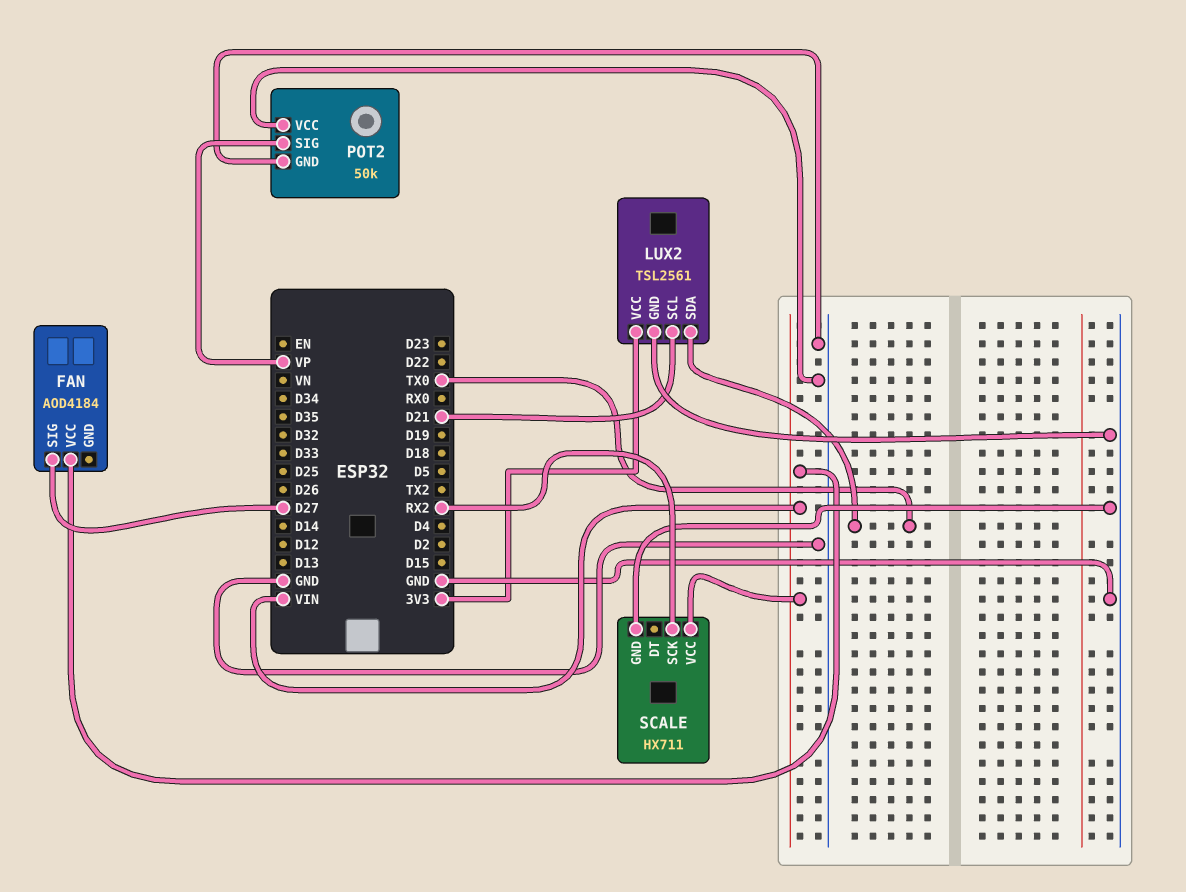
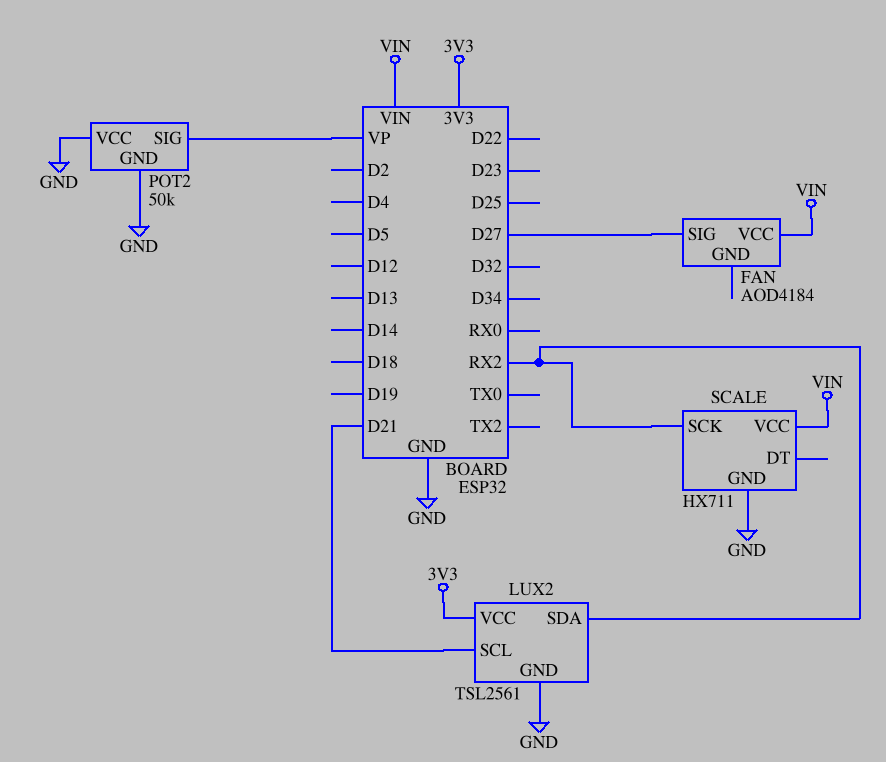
LUX2 pin SDA: TX0 -> RX2

